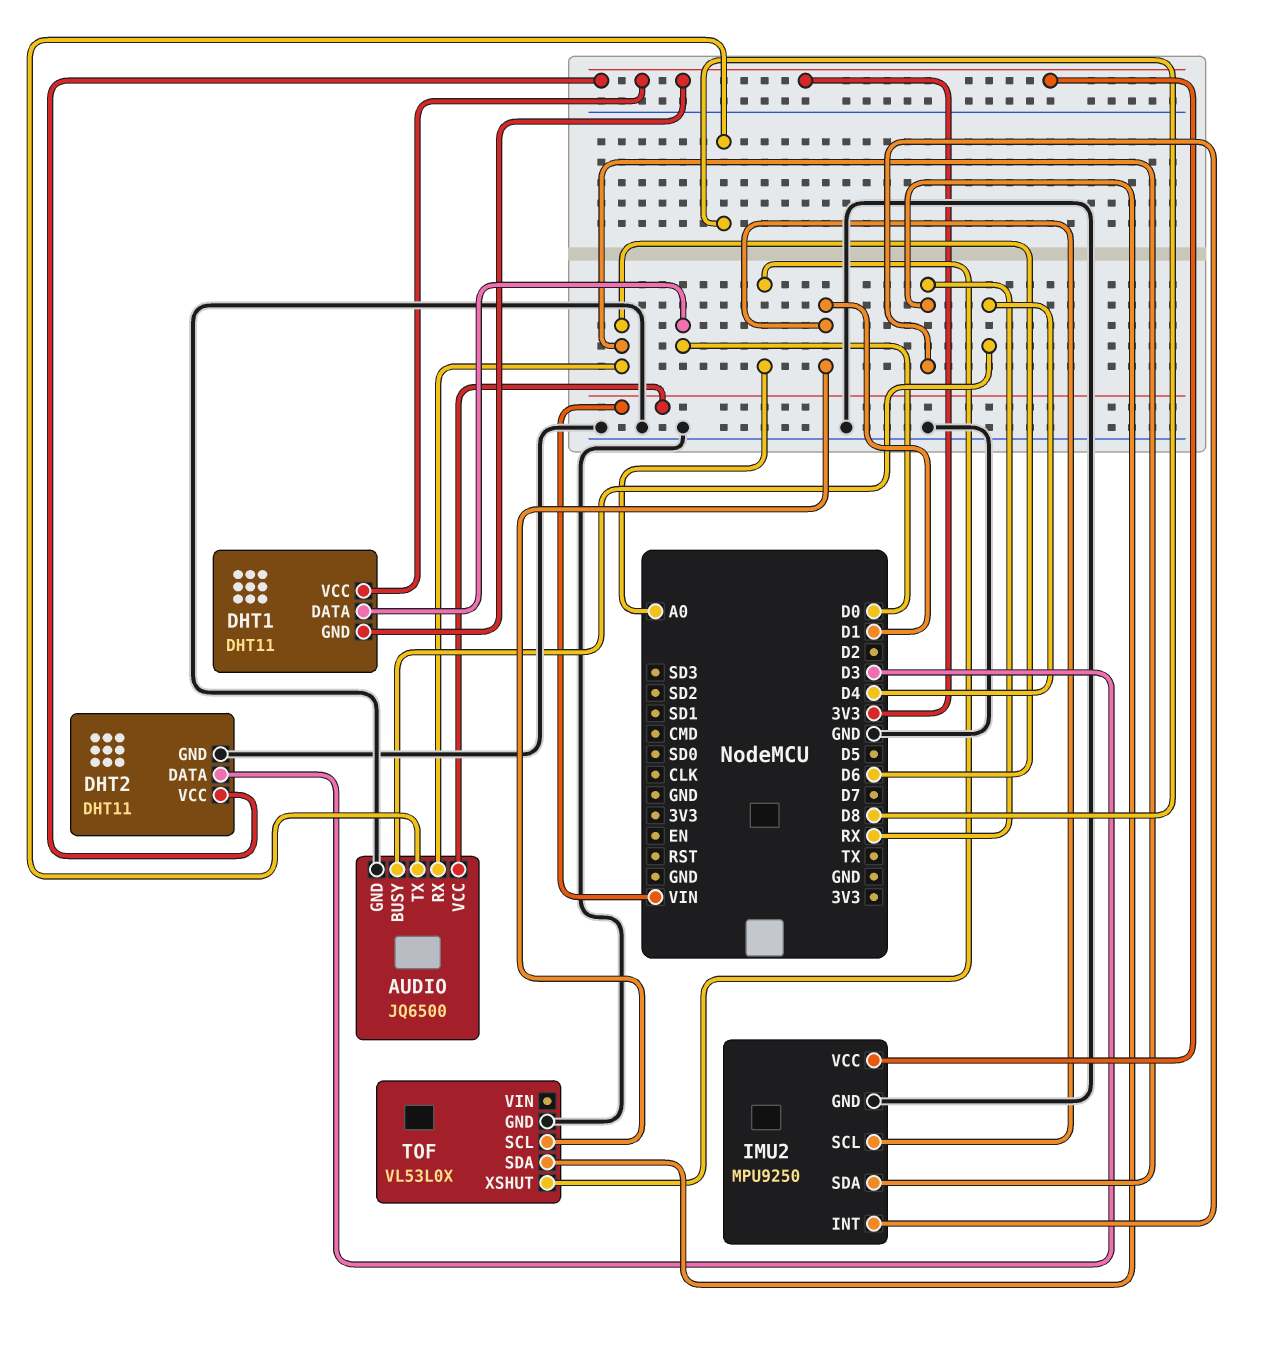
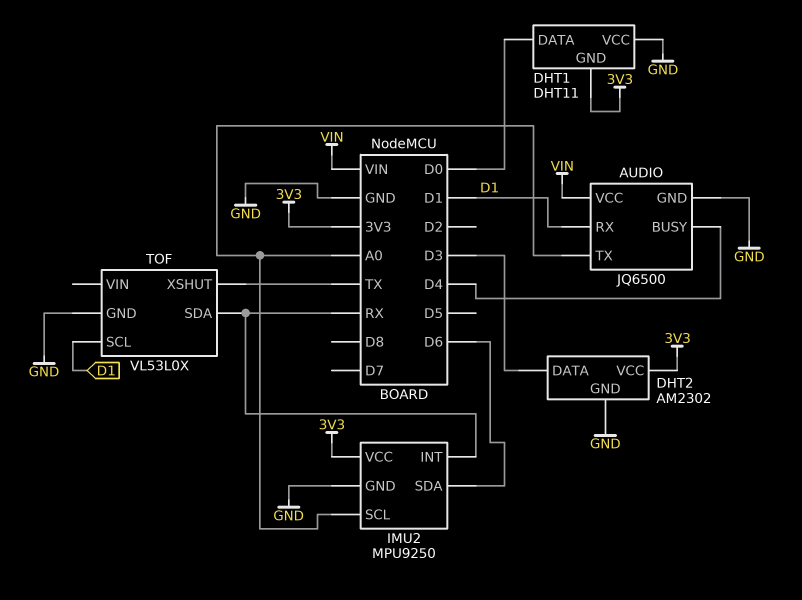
AUDIO pin RX: D6 -> D1
AUDIO pin TX: D8 -> A0
DHT1 pin VCC: 3V3 -> GND
DHT2: DHT11 -> AM2302
IMU2 pin SCL: D1 -> A0
TOF pin XSHUT: A0 -> TX

